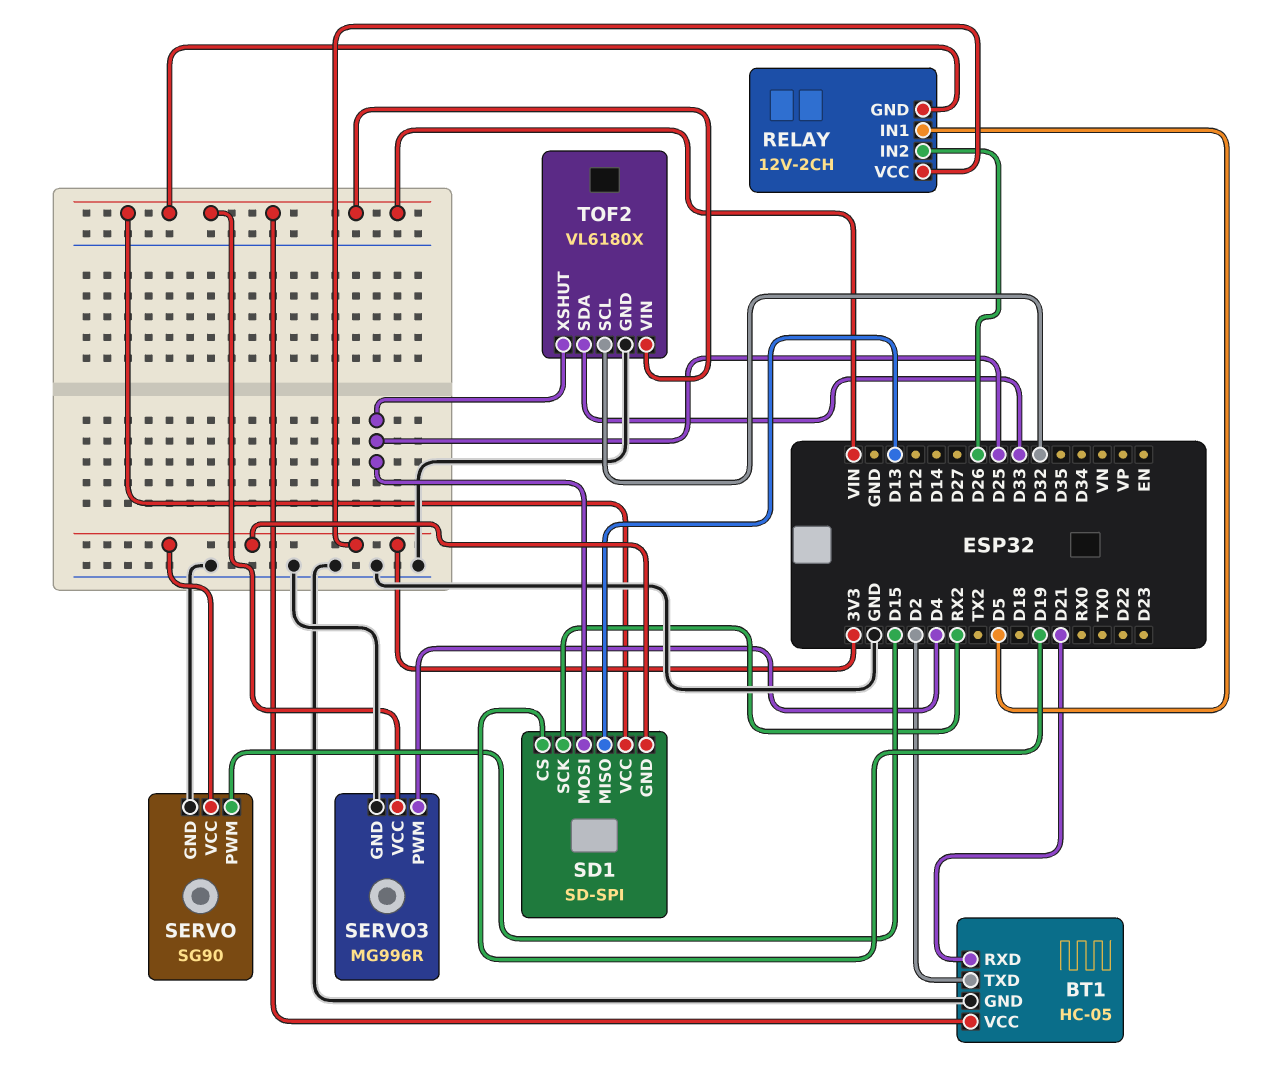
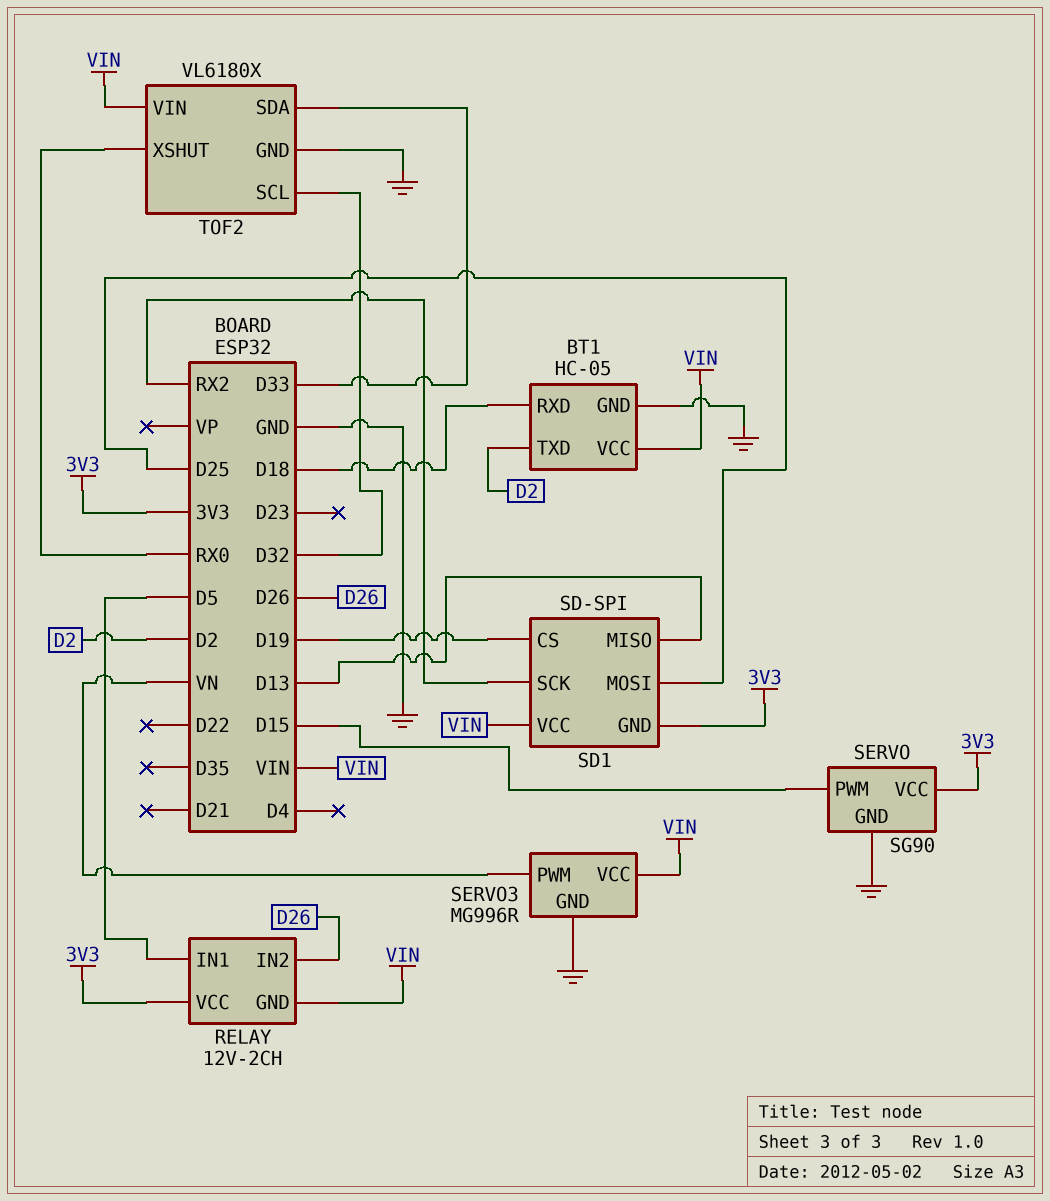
BT1 pin RXD: D21 -> D18
SERVO3 pin PWM: D4 -> VN
TOF2 pin XSHUT: D25 -> RX0

